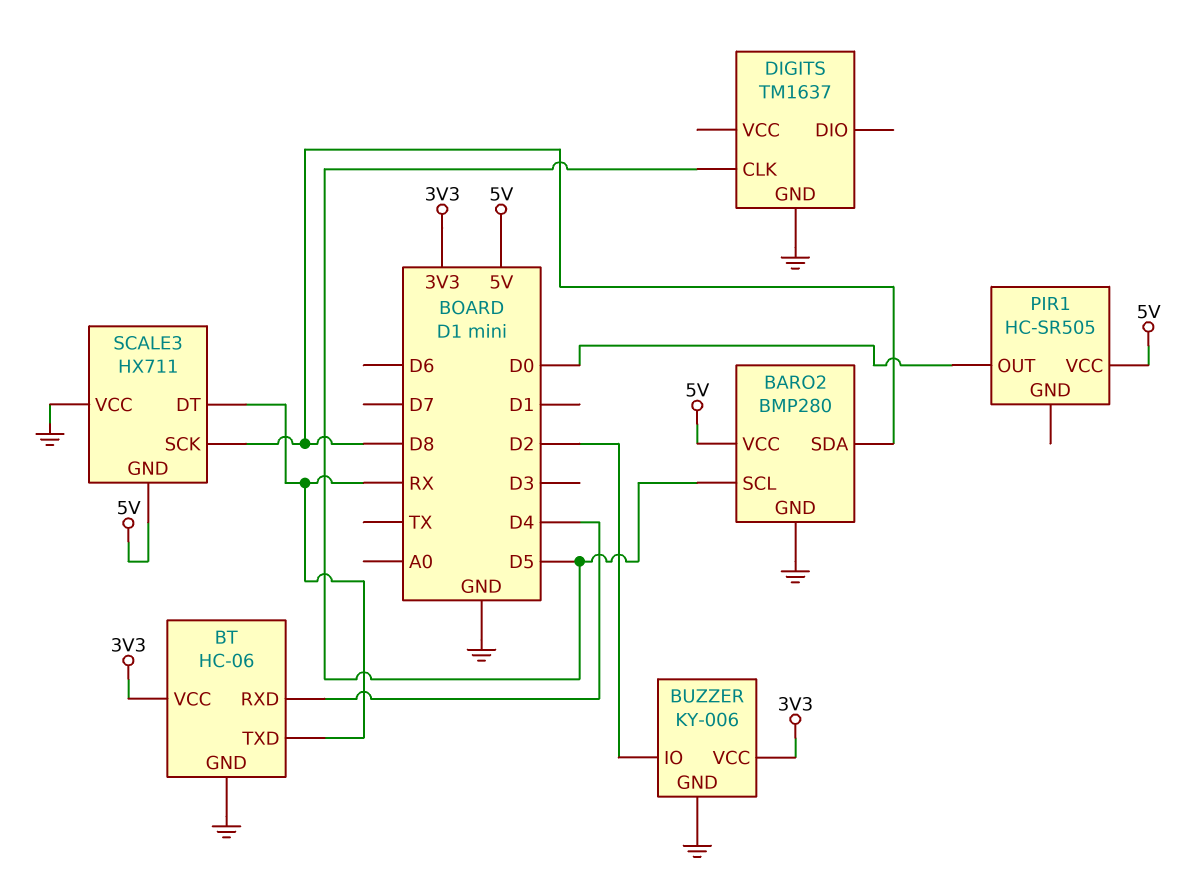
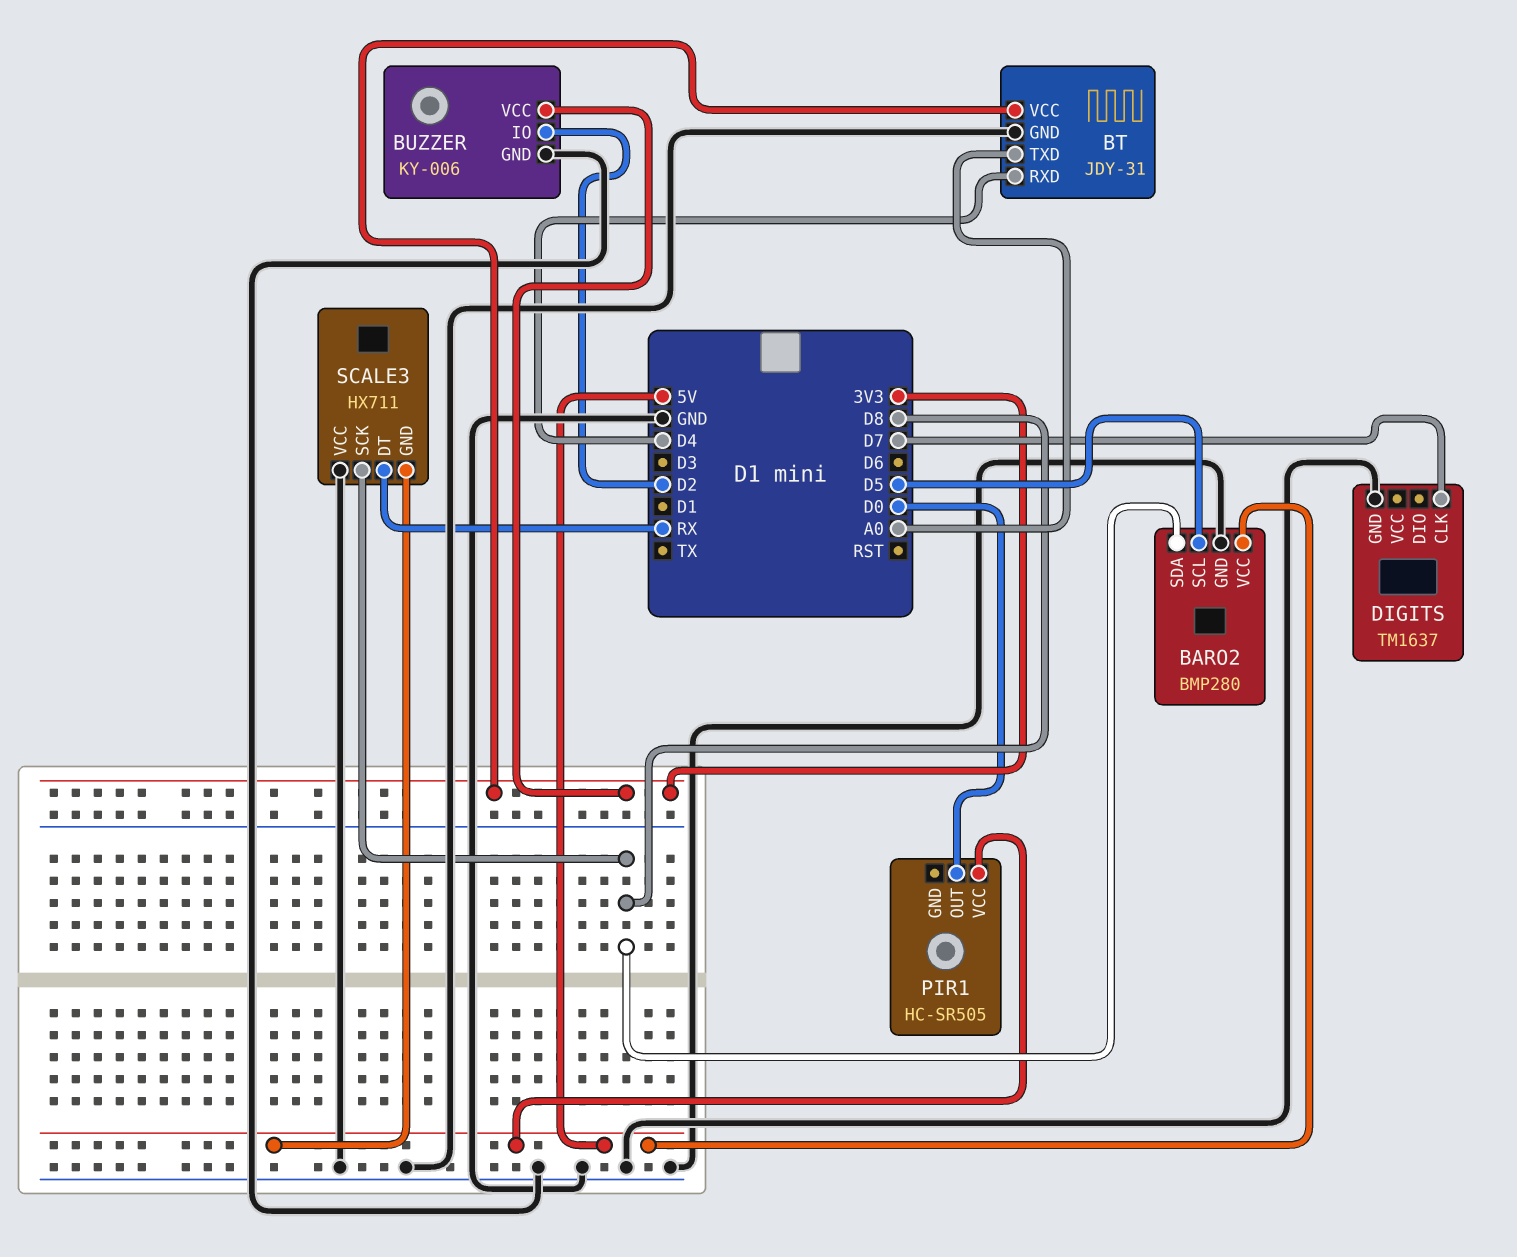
BT: HC-06 -> JDY-31
BT pin TXD: RX -> A0
DIGITS pin CLK: D5 -> D7

